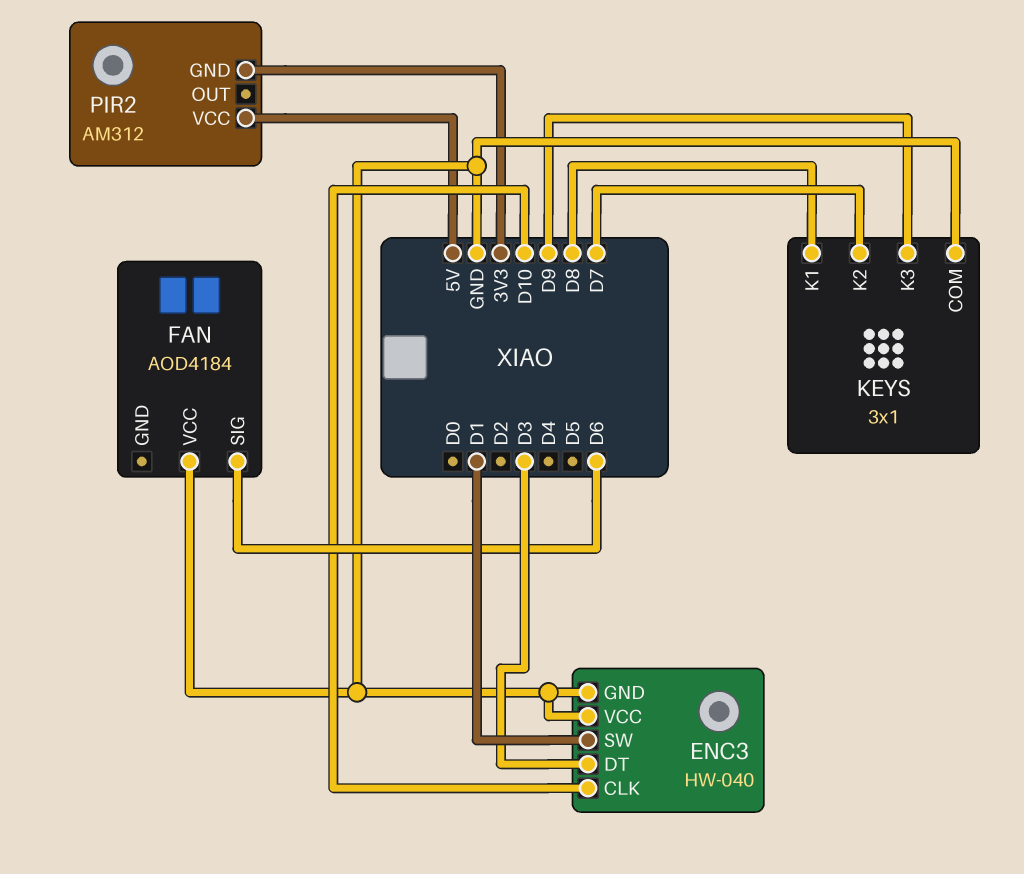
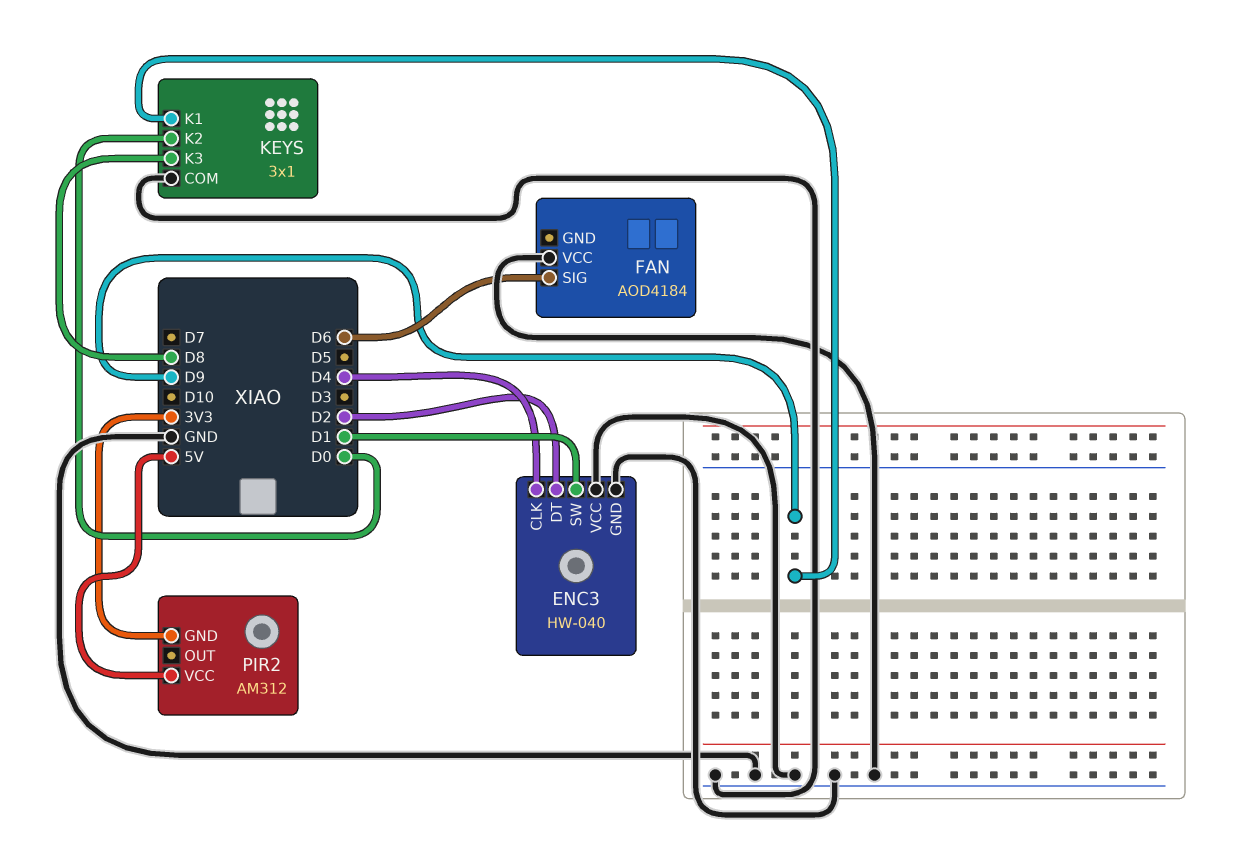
ENC3 pin CLK: D10 -> D4
ENC3 pin DT: D3 -> D2
KEYS pin K1: D8 -> D9
KEYS pin K2: D7 -> D0
KEYS pin K3: D9 -> D8

